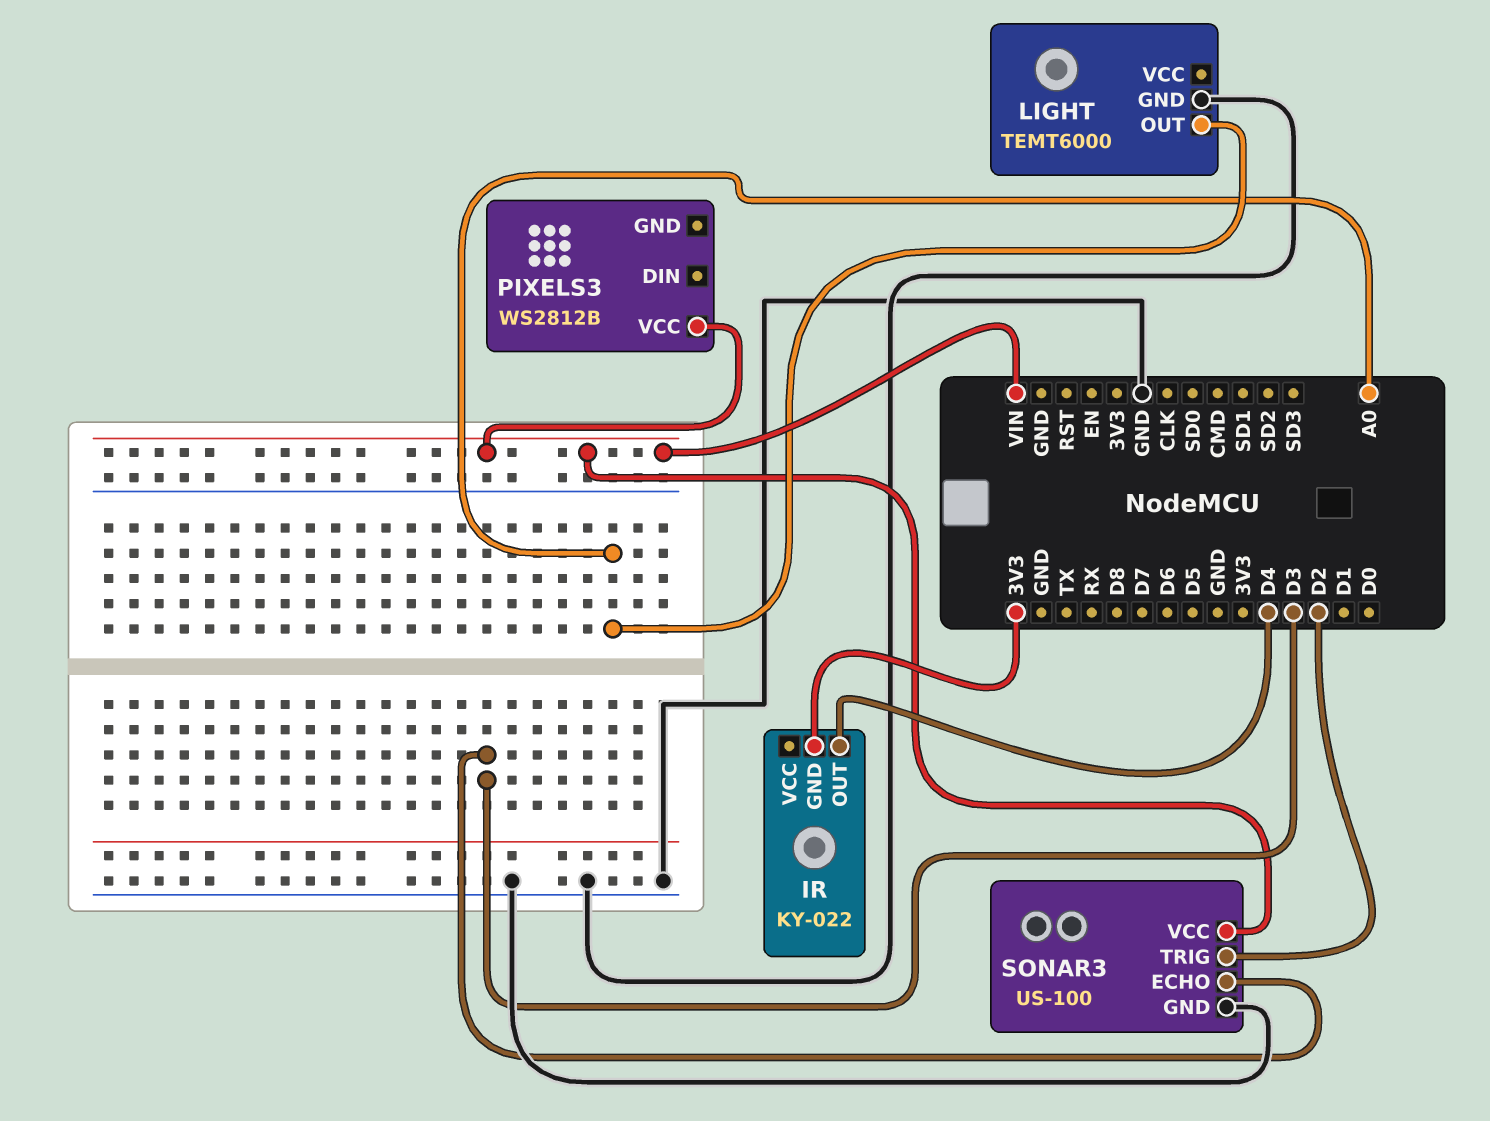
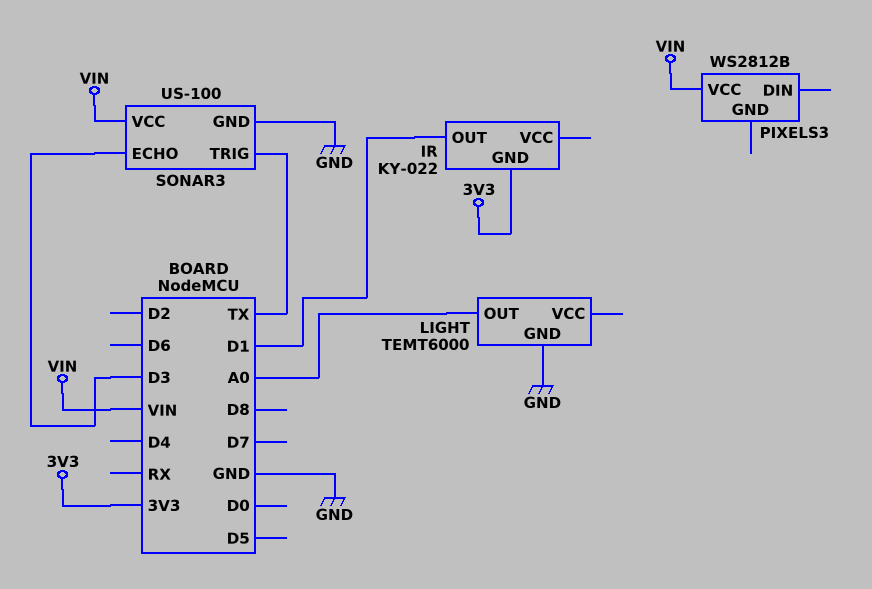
IR pin OUT: D4 -> D1
SONAR3 pin TRIG: D2 -> TX

